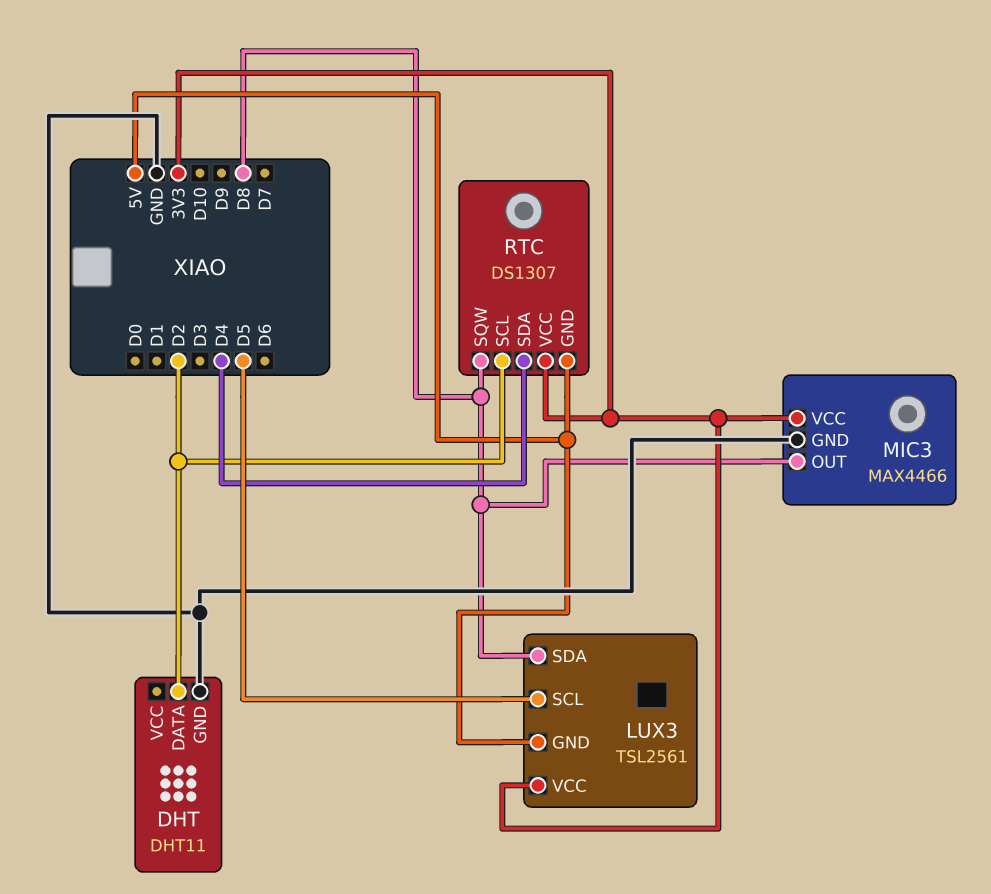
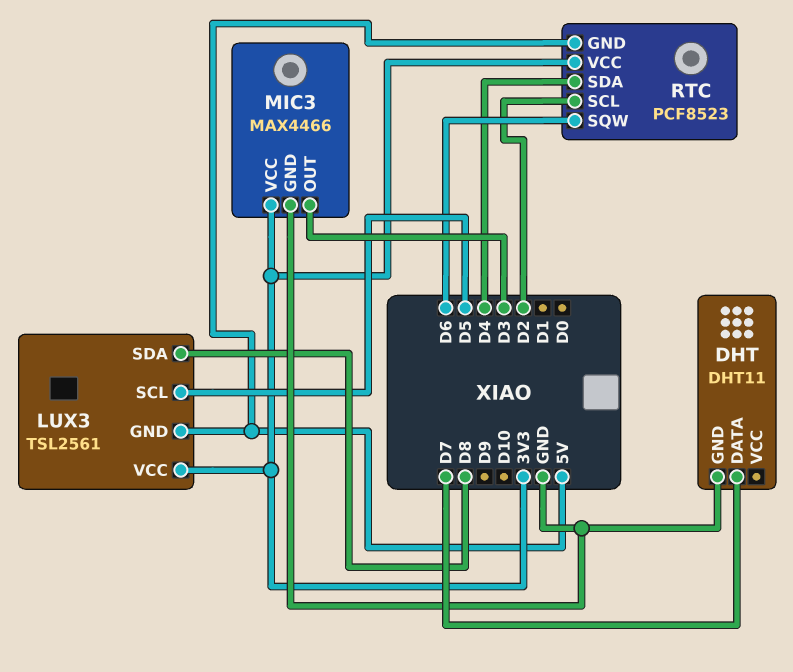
DHT pin DATA: D2 -> D7
MIC3 pin OUT: D8 -> D3
RTC: DS1307 -> PCF8523
RTC pin SQW: D8 -> D6

